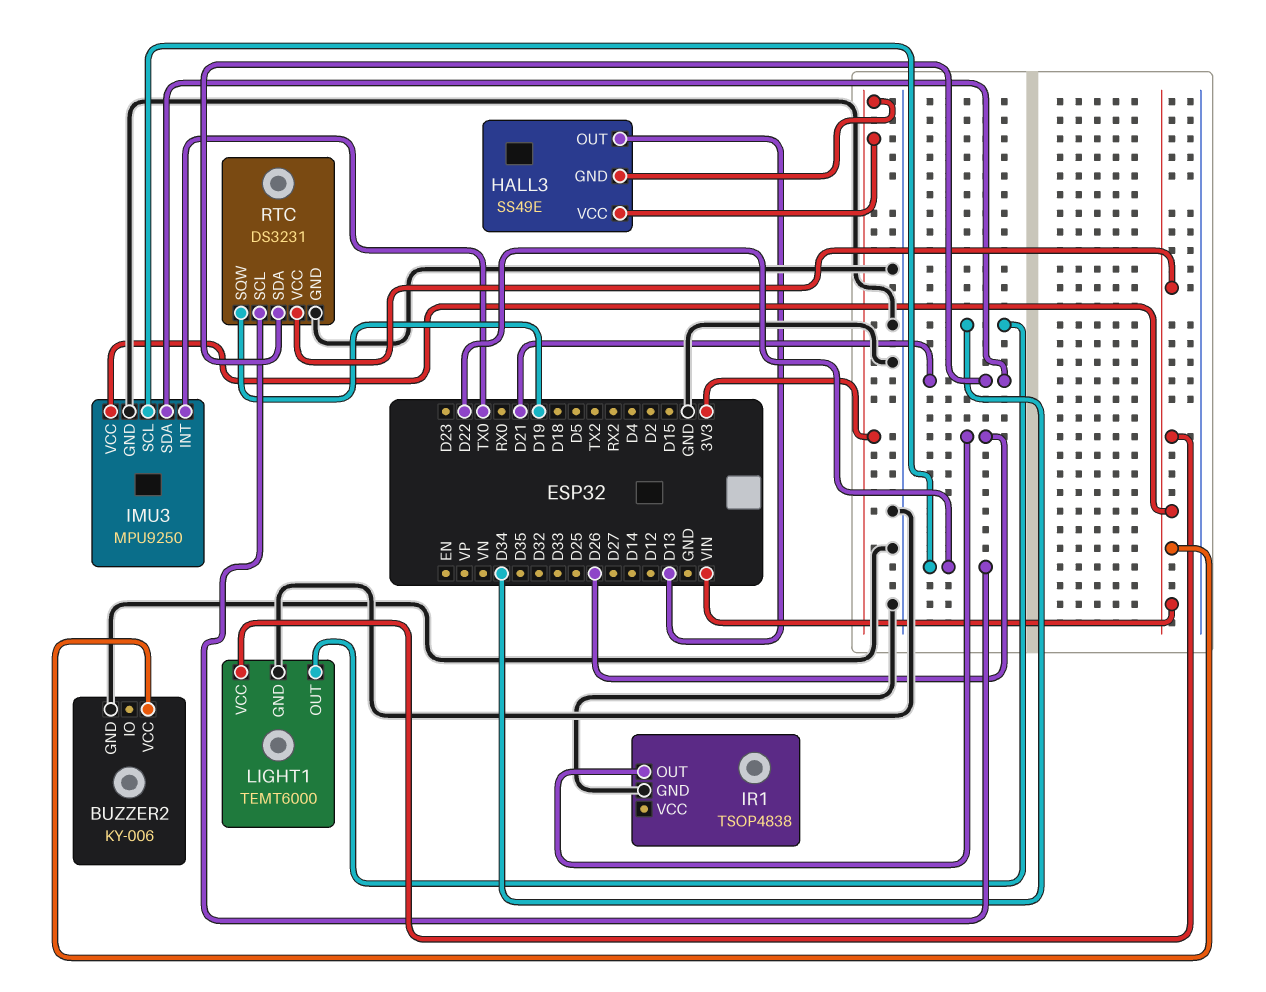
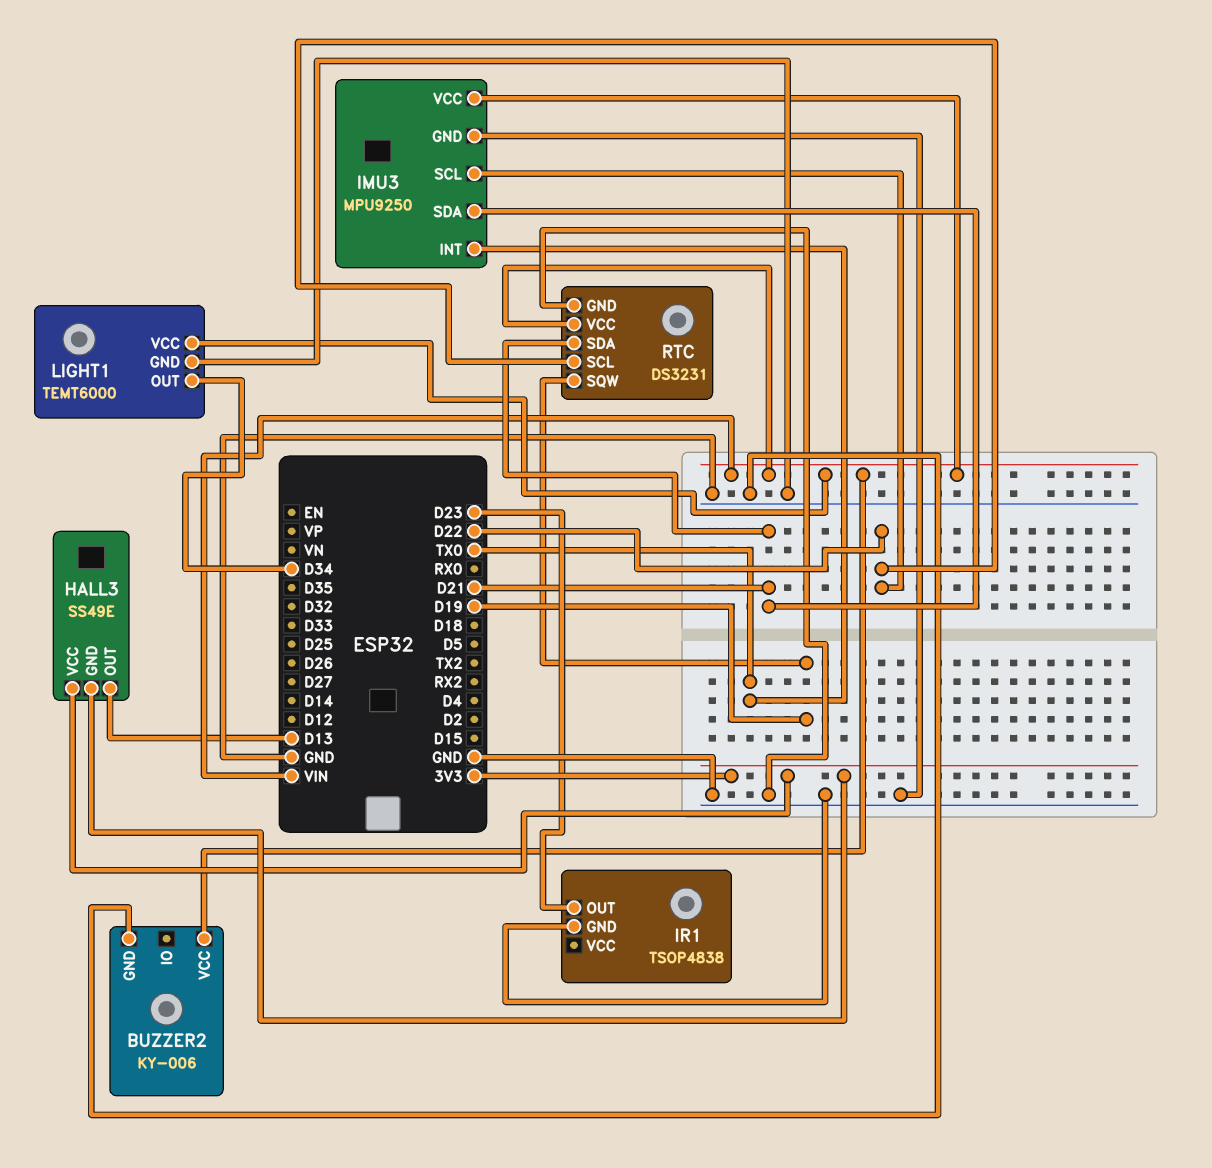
IR1 pin OUT: D26 -> D23

